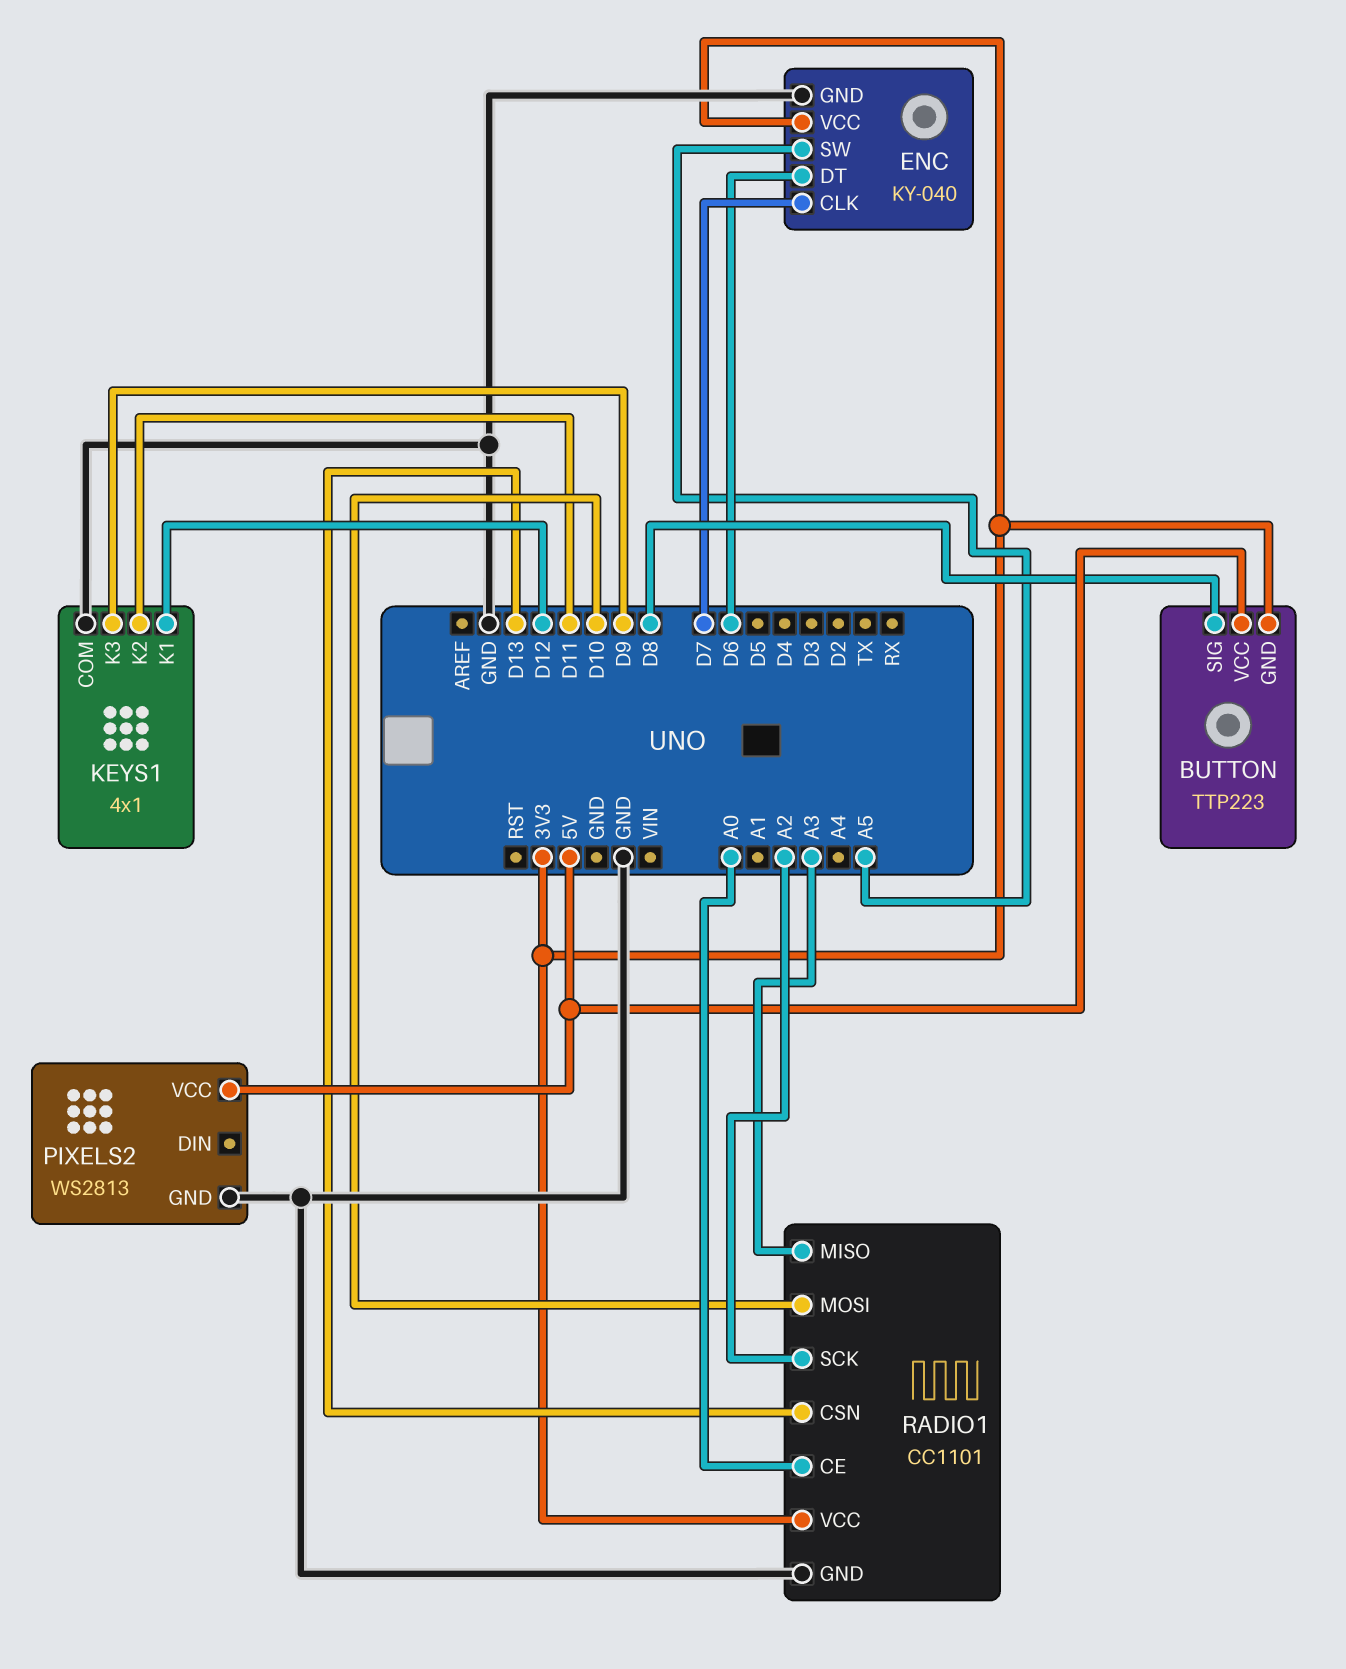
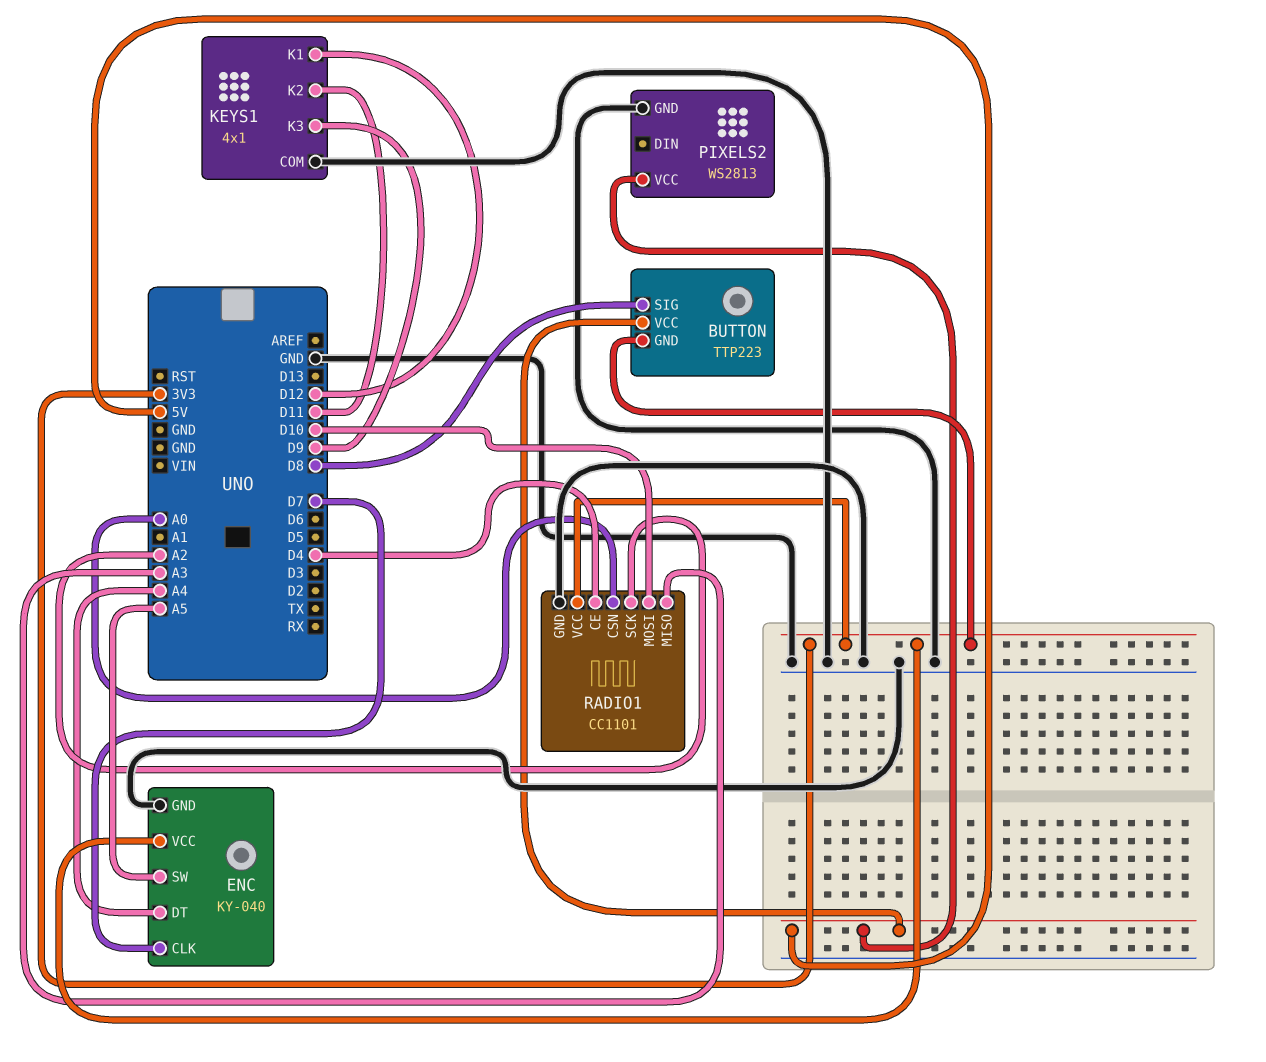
ENC pin DT: D6 -> A4
RADIO1 pin CE: A0 -> D4
RADIO1 pin CSN: D13 -> A0

